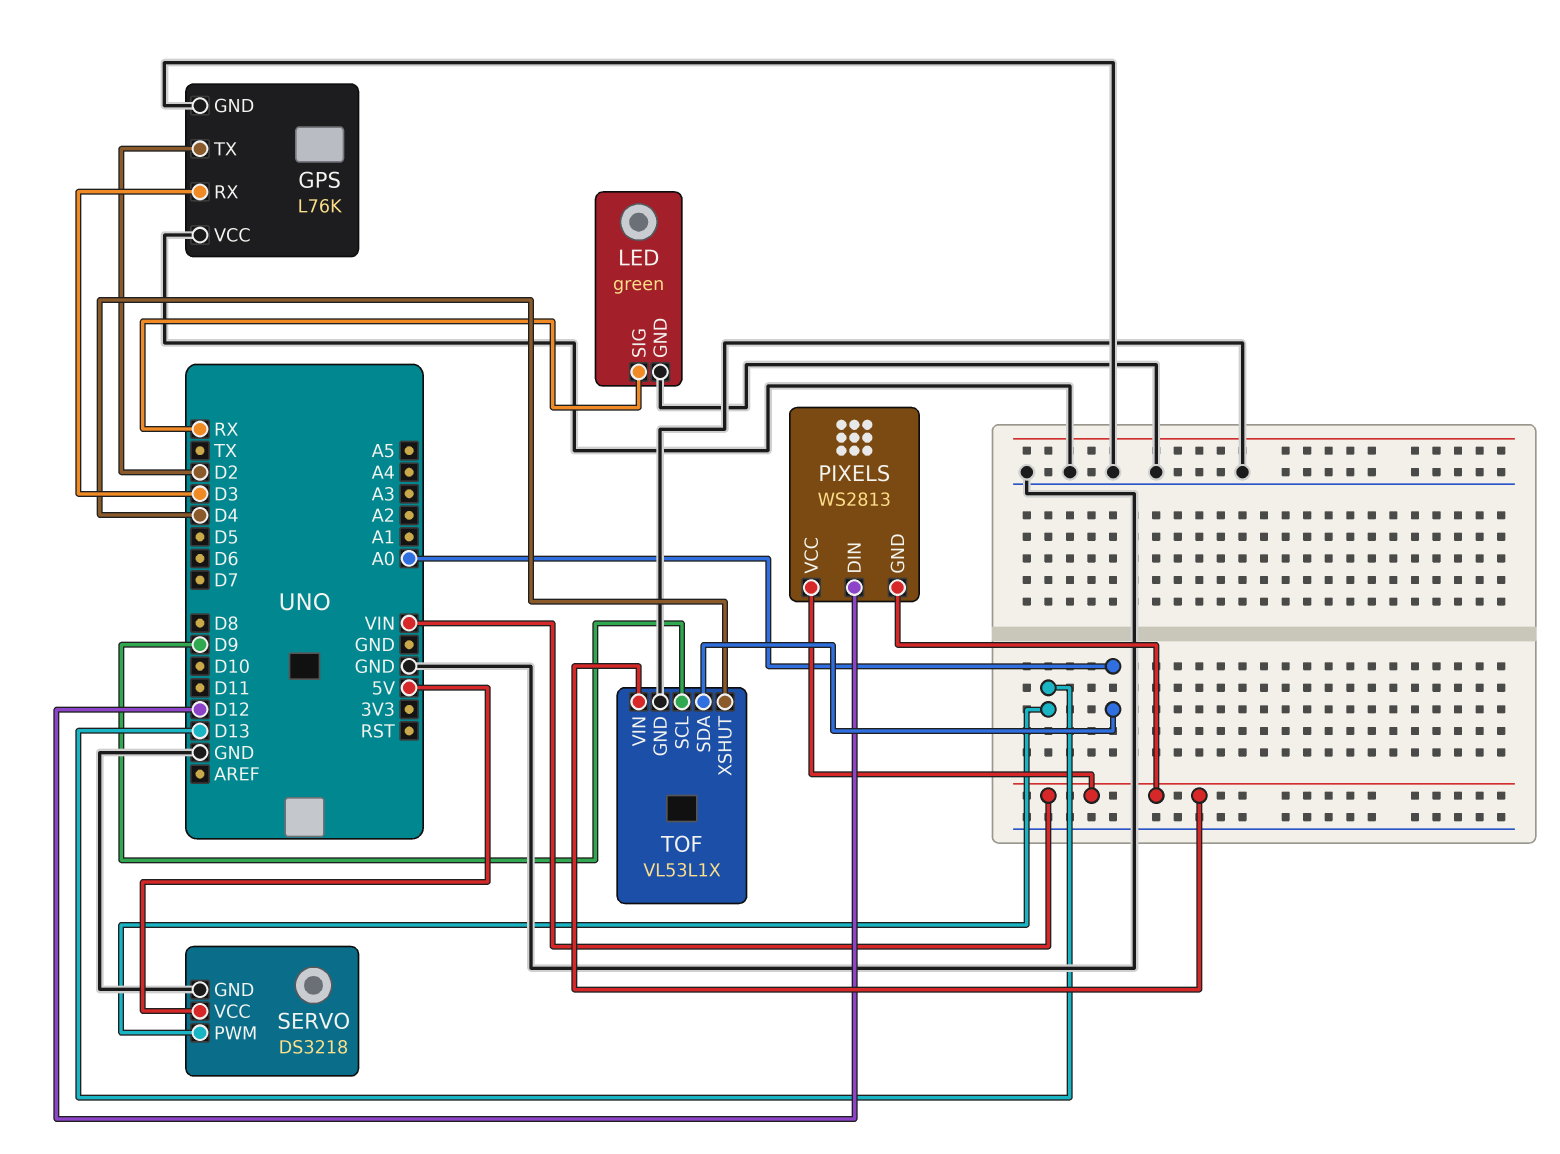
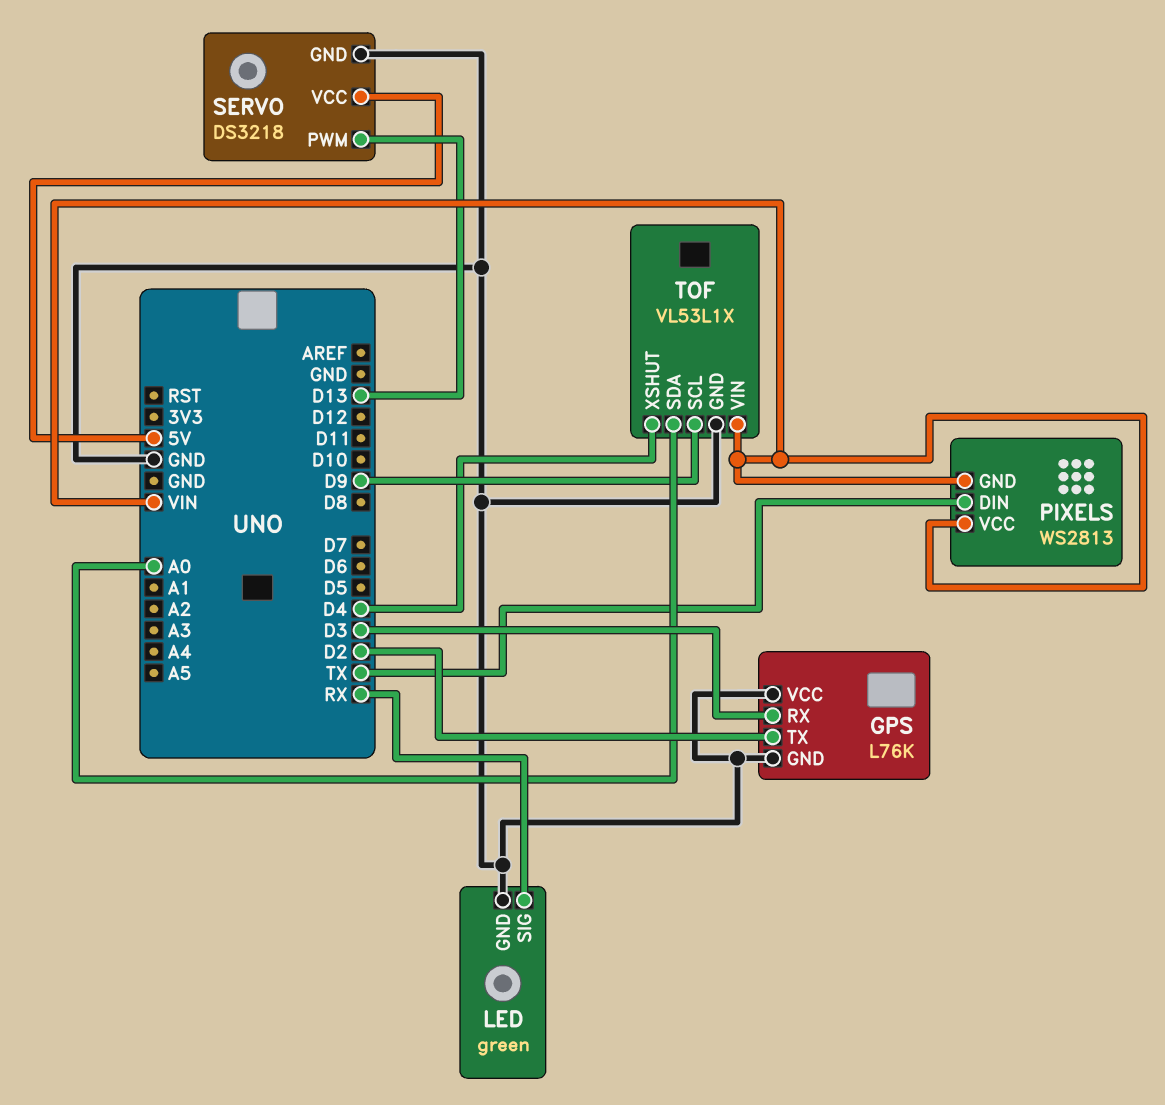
PIXELS pin DIN: D12 -> TX

